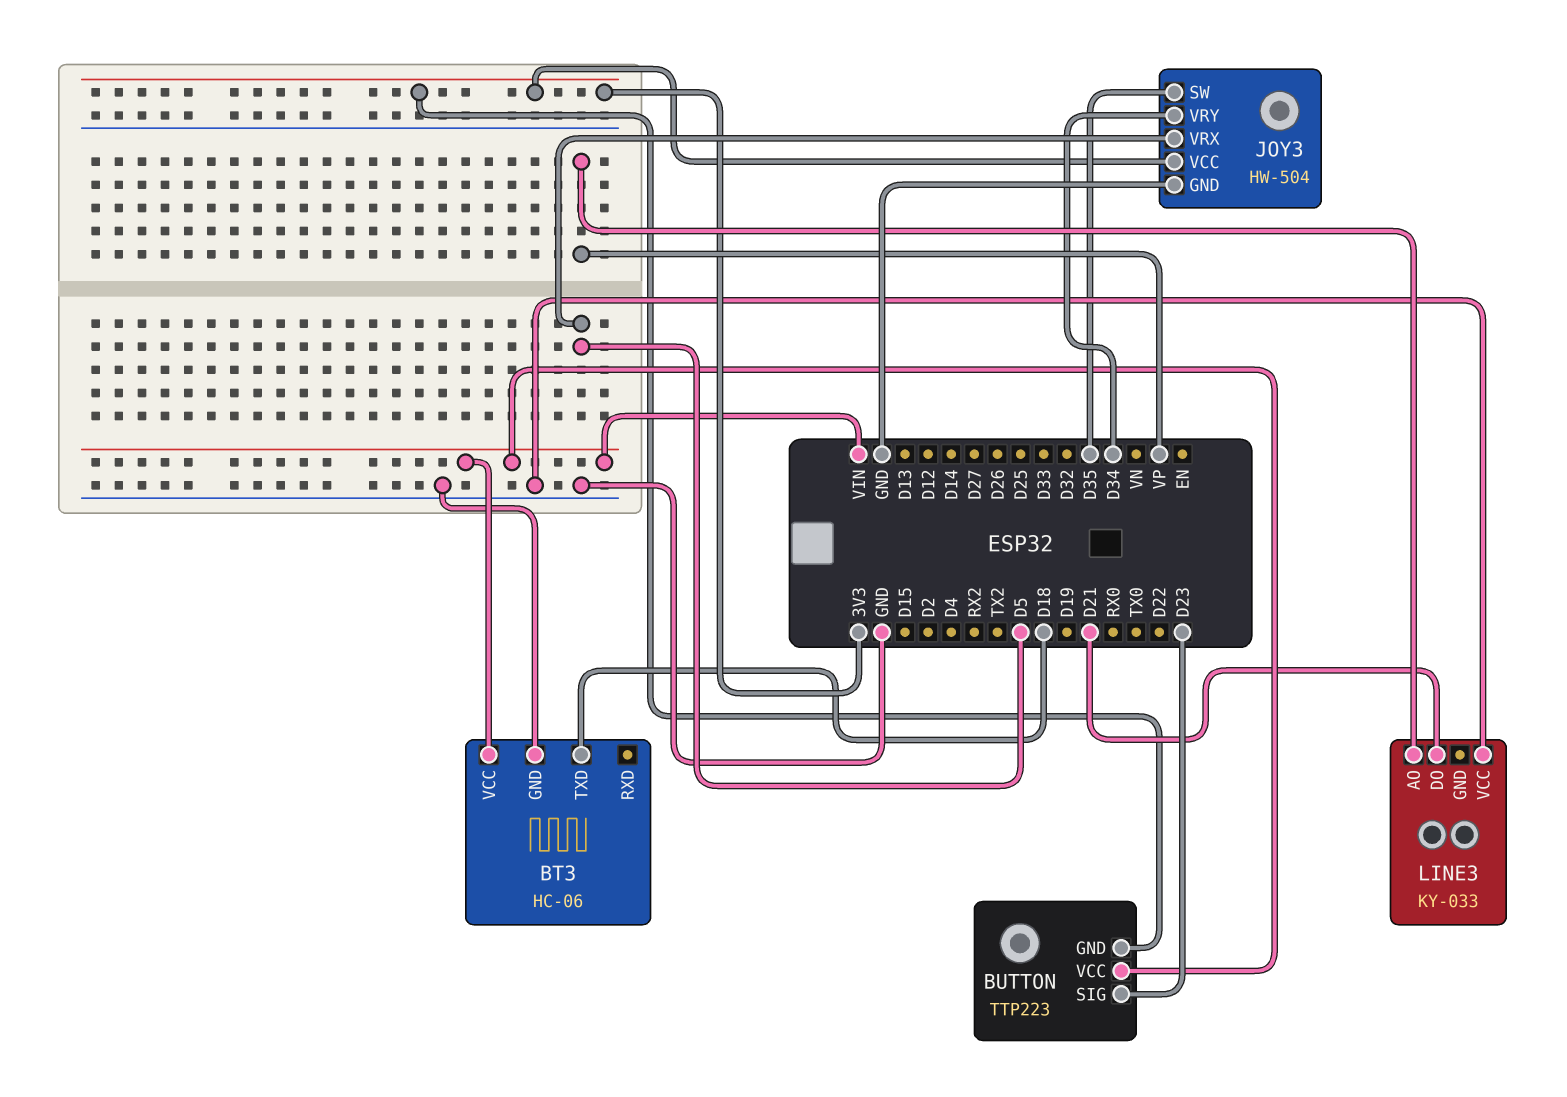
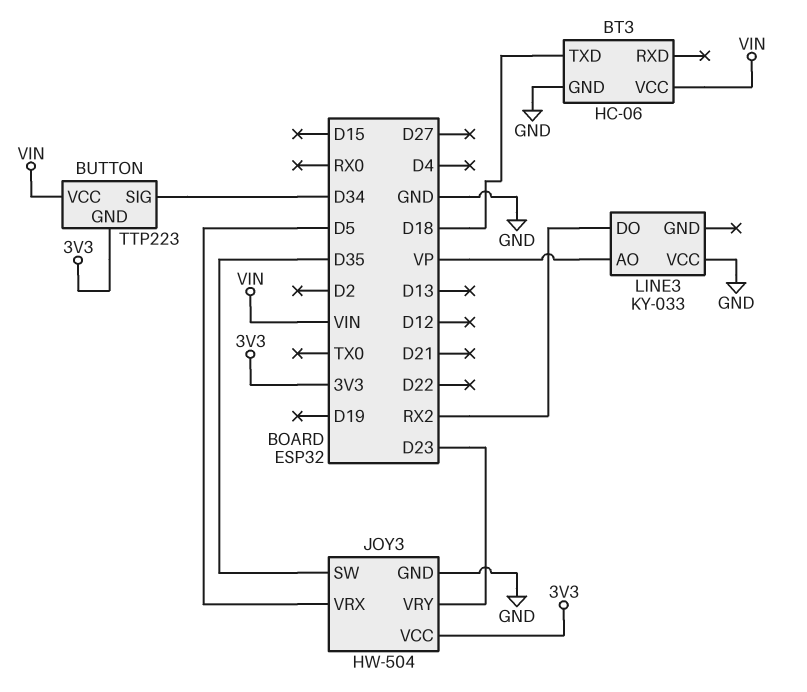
BUTTON pin SIG: D23 -> D34
JOY3 pin VRY: D34 -> D23
LINE3 pin DO: D21 -> RX2

